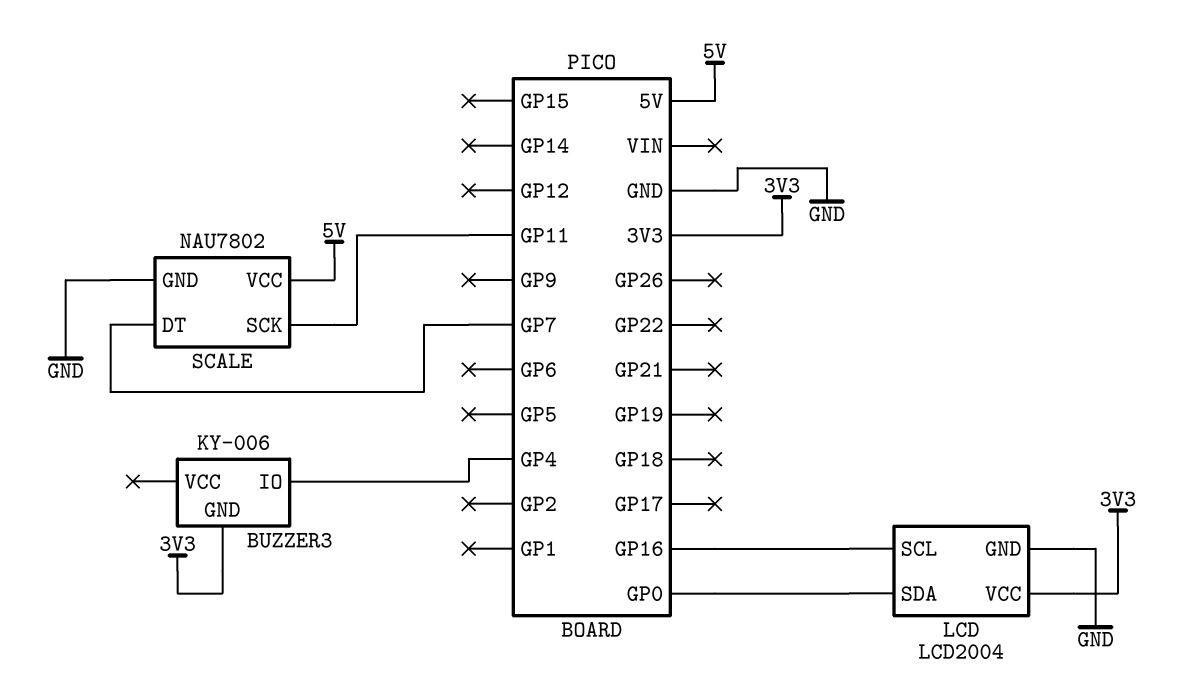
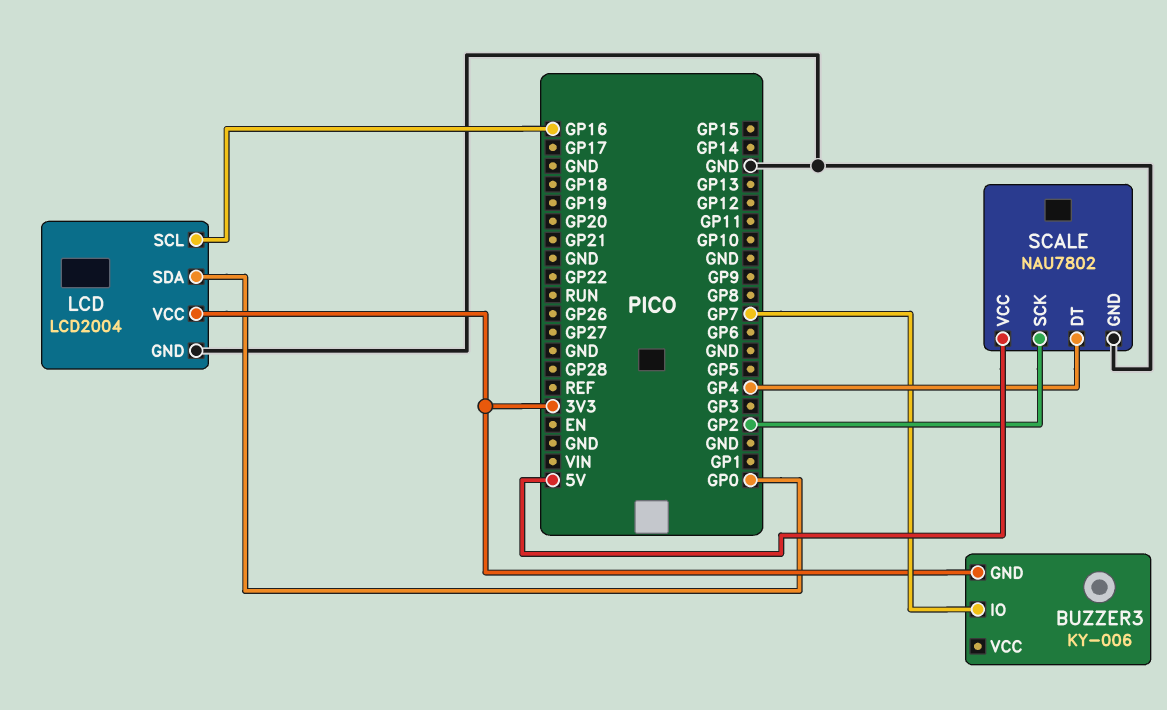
BUZZER3 pin IO: GP4 -> GP7
SCALE pin DT: GP7 -> GP4
SCALE pin SCK: GP11 -> GP2

